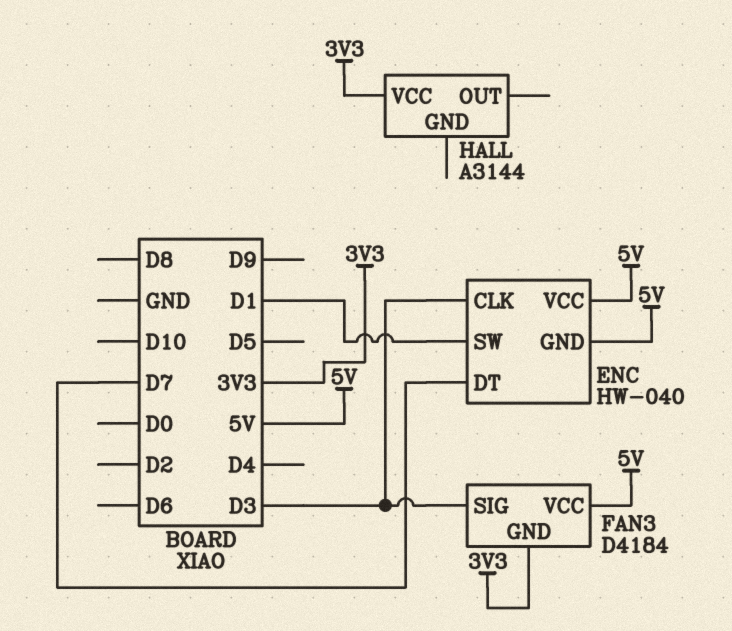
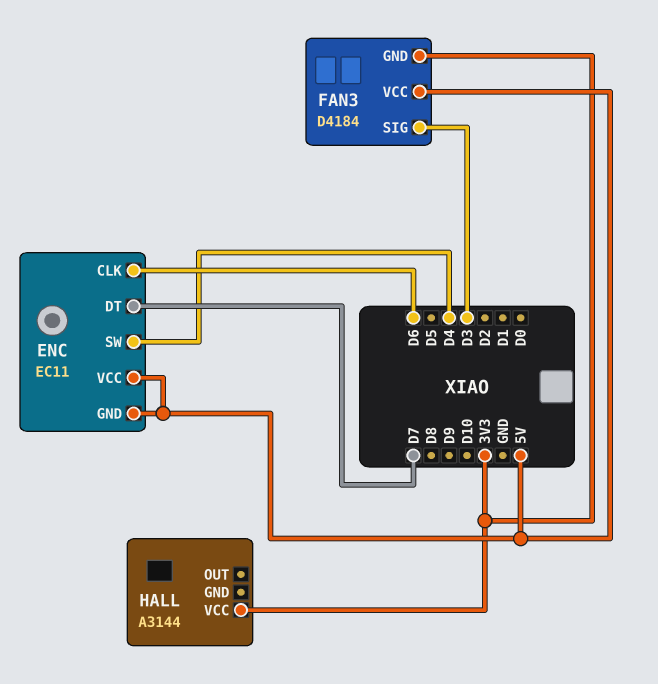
ENC: HW-040 -> EC11
ENC pin CLK: D3 -> D6
ENC pin SW: D1 -> D4

